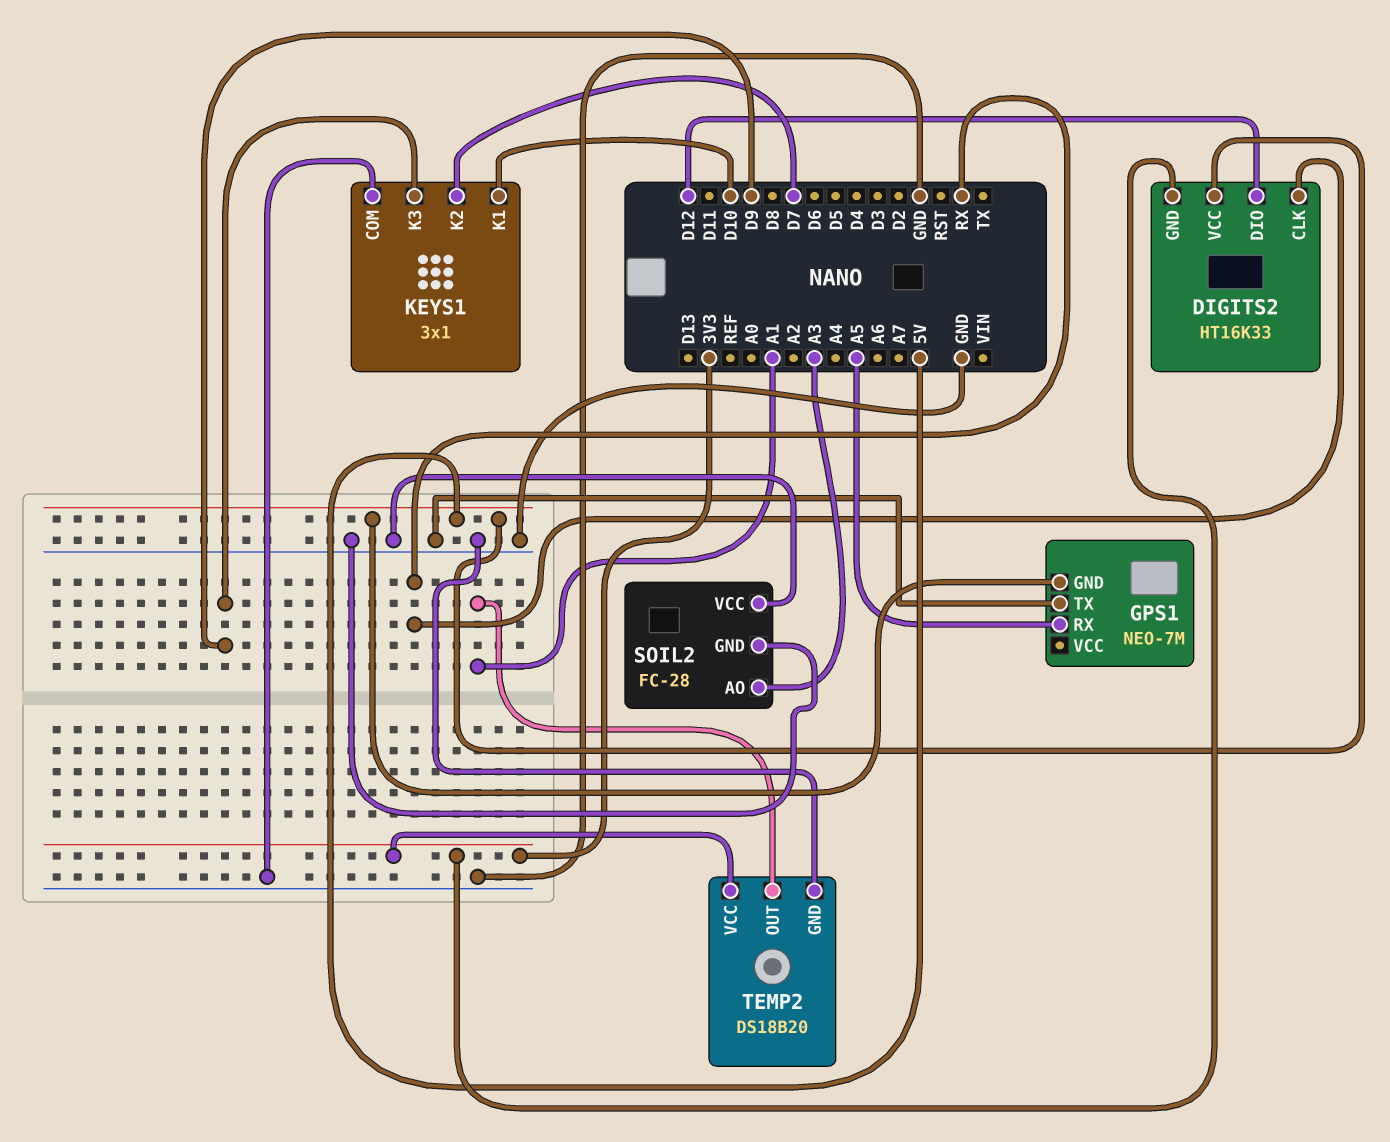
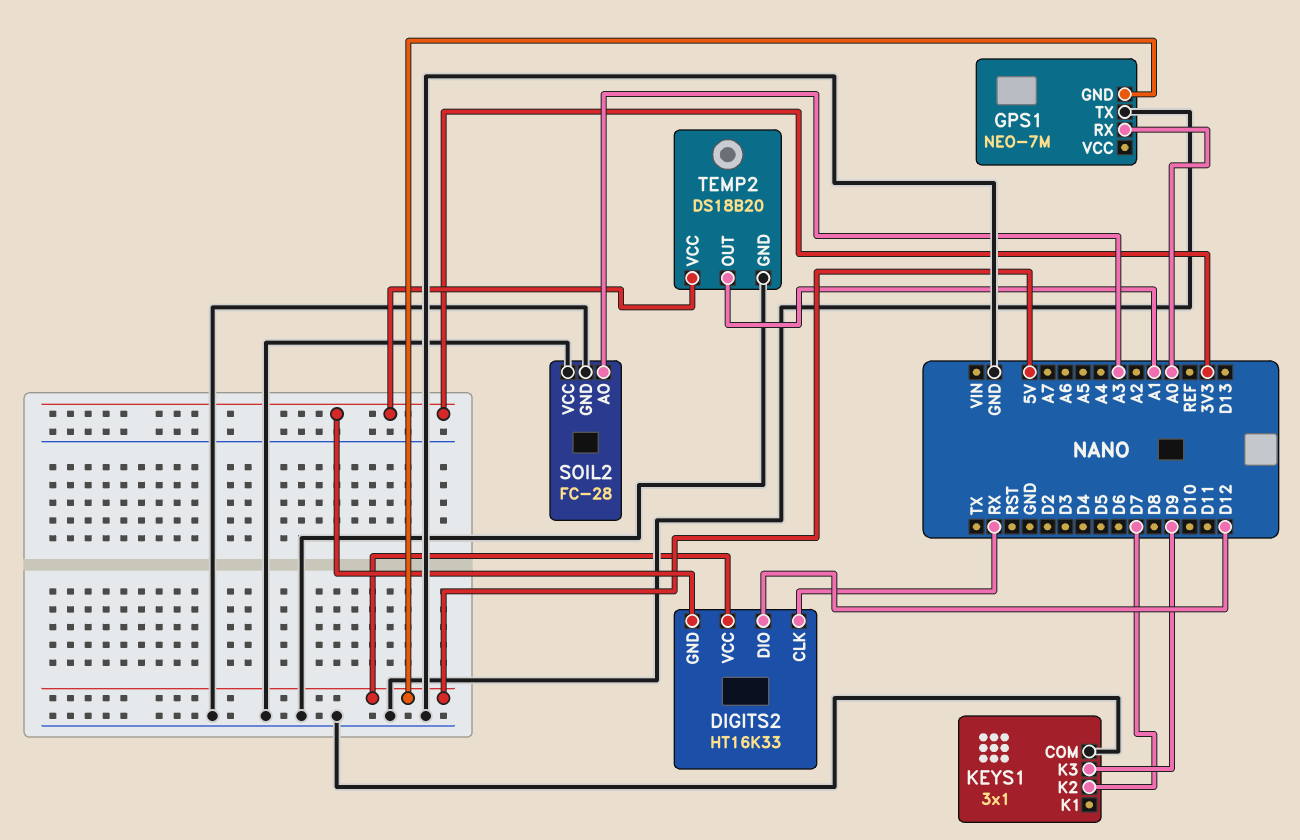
GPS1 pin RX: A5 -> A0
KEYS1 pin K1: D10 -> none

